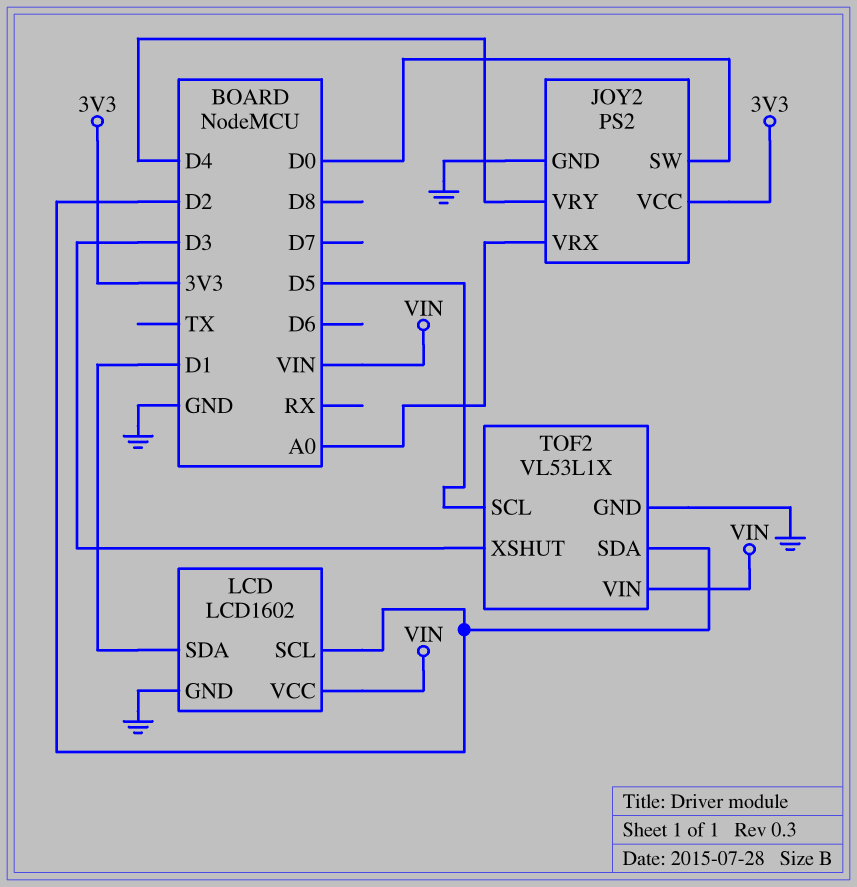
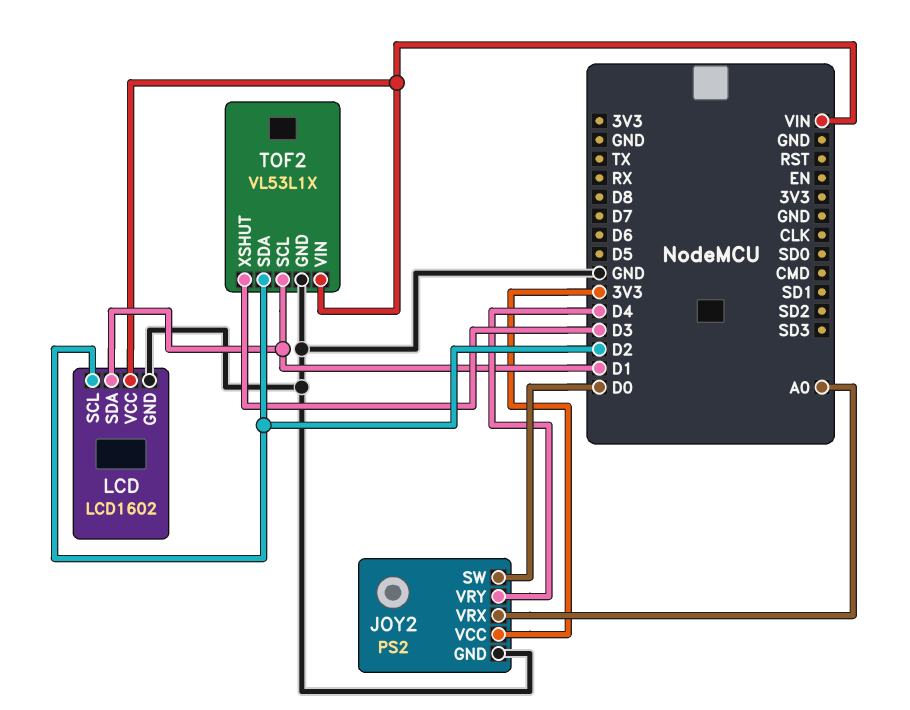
TOF2 pin SCL: D5 -> D1

